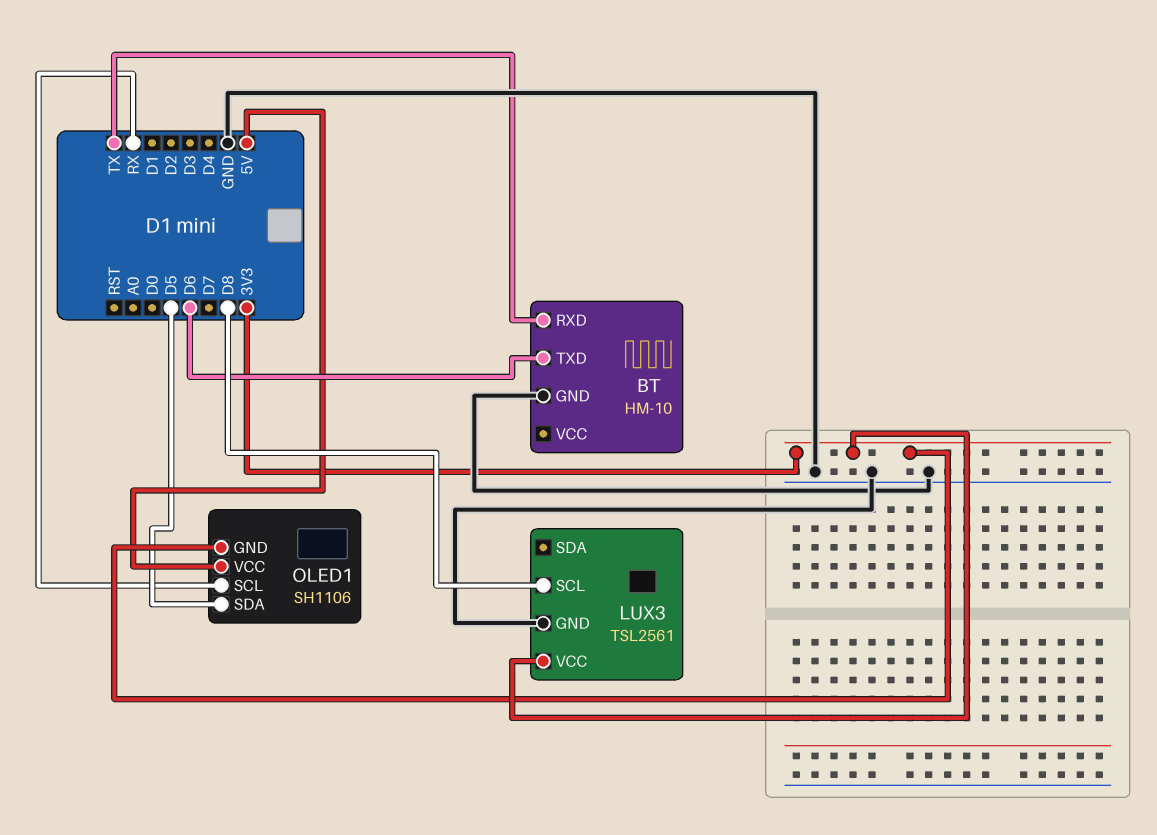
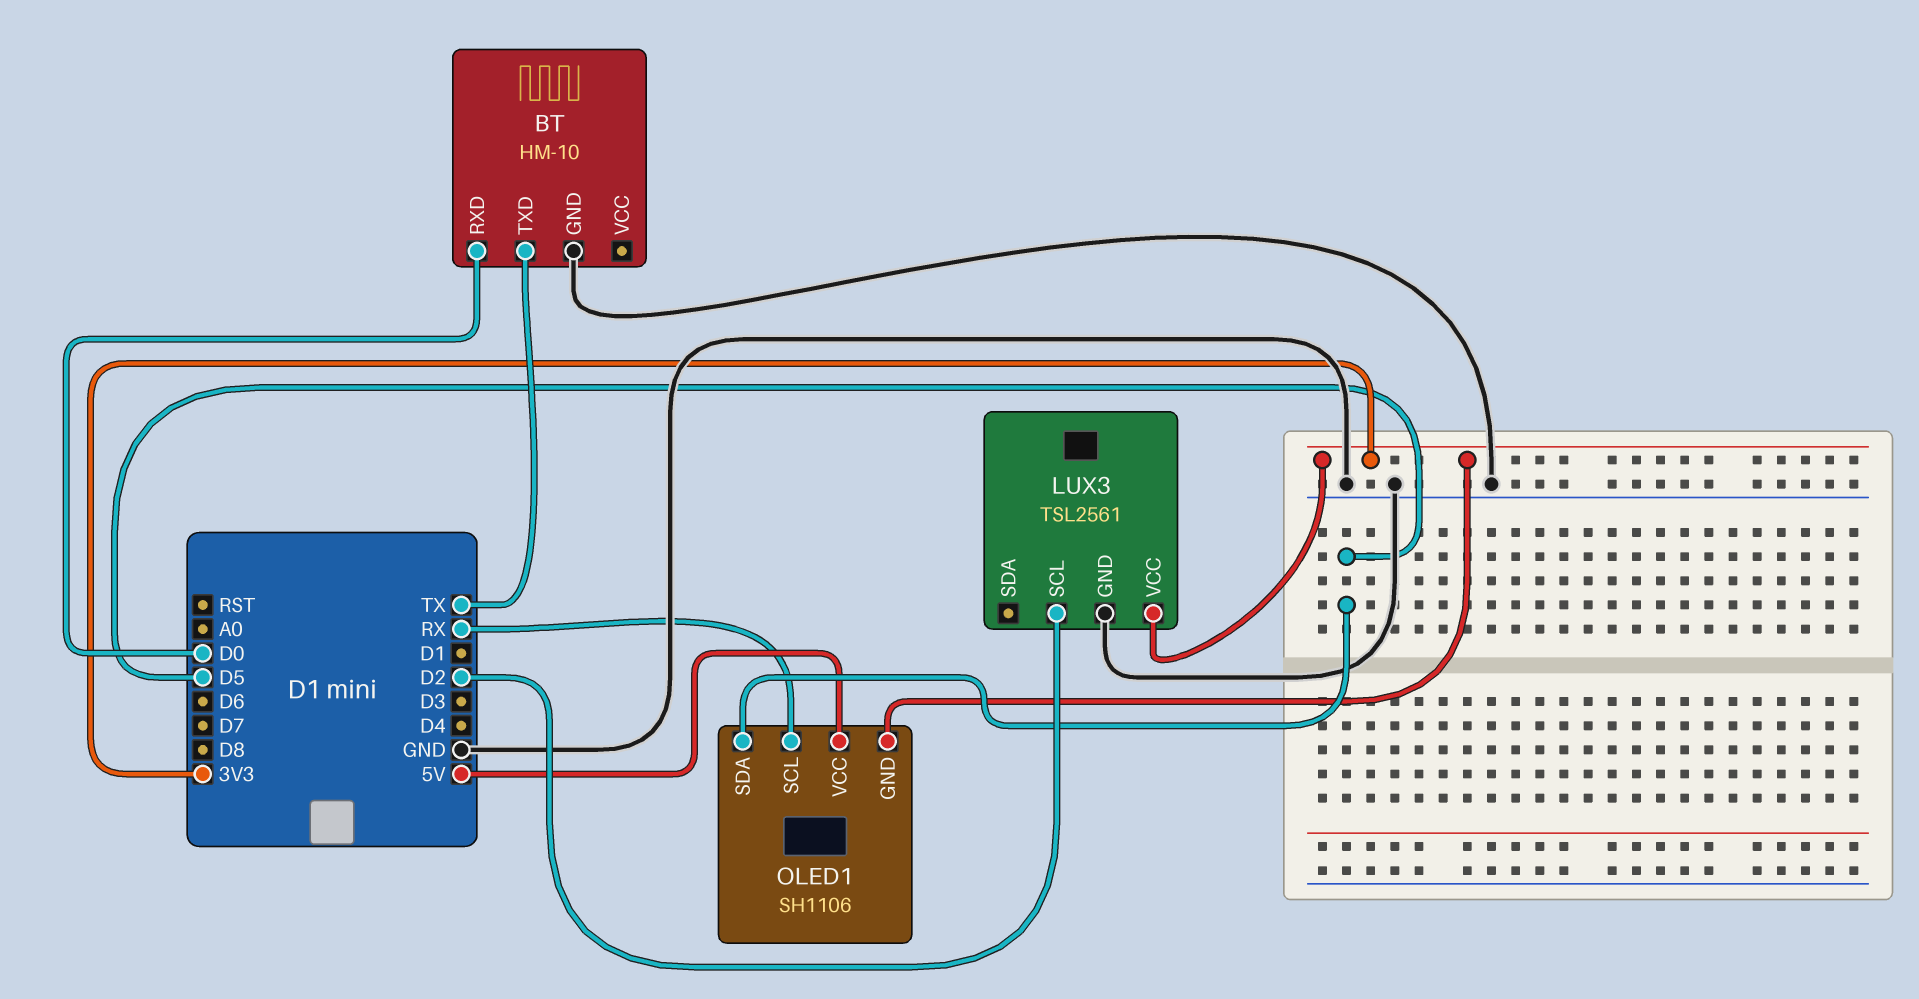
BT pin RXD: TX -> D0
BT pin TXD: D6 -> TX
LUX3 pin SCL: D8 -> D2

